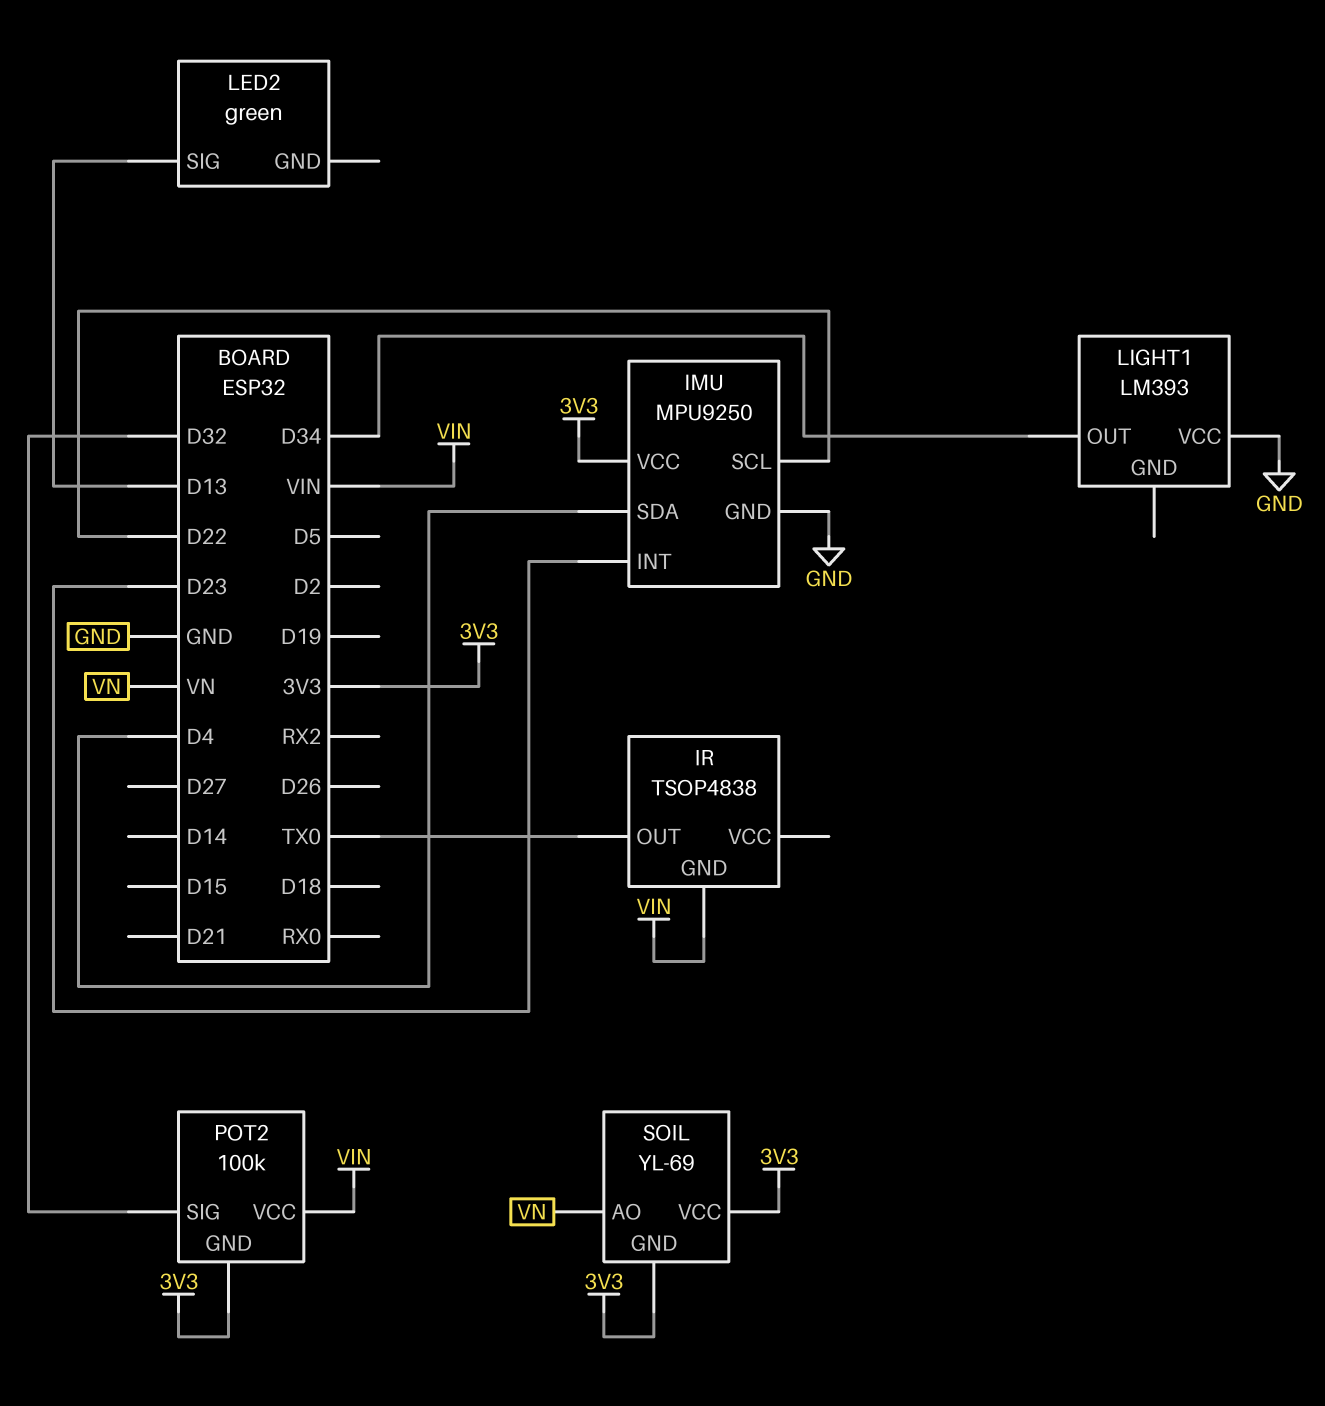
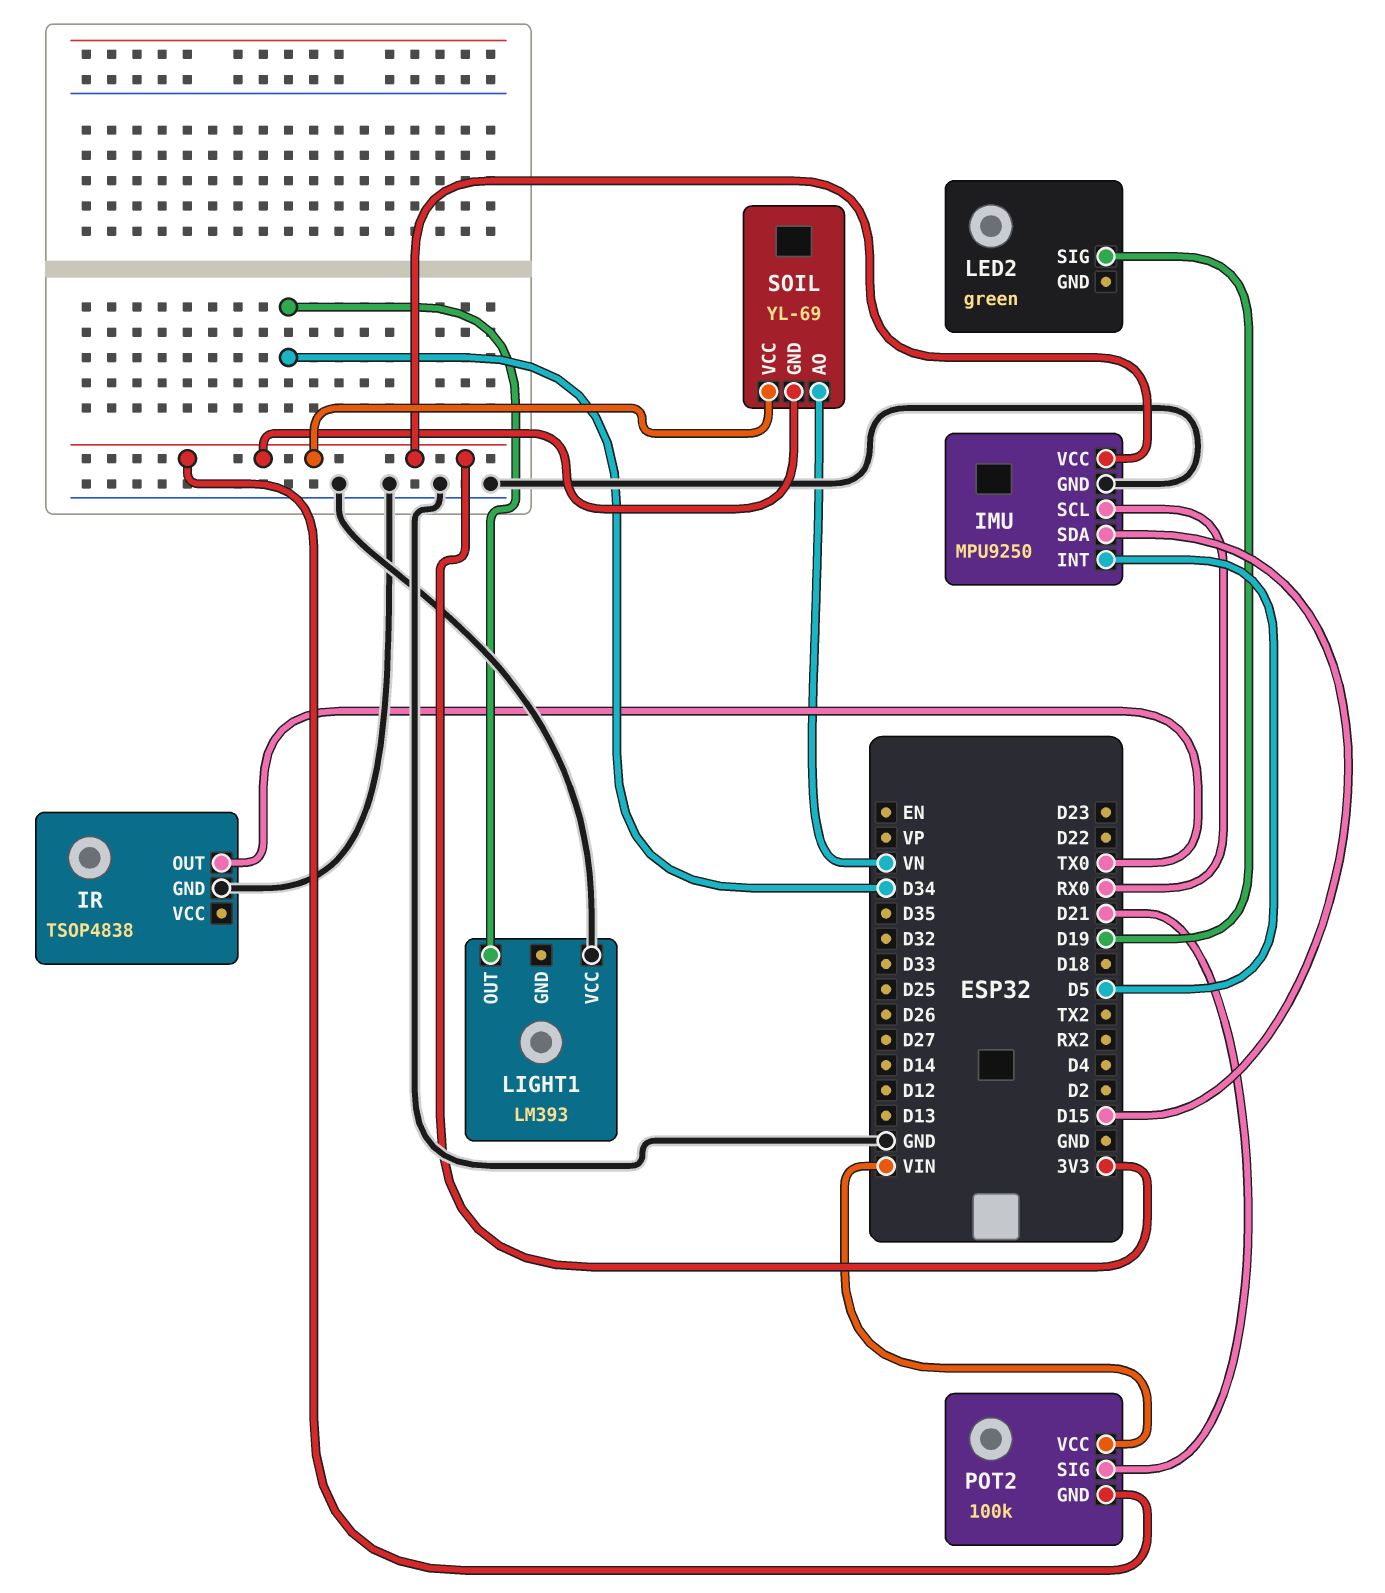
IMU pin INT: D23 -> D5
IMU pin SCL: D22 -> RX0
IMU pin SDA: D4 -> D15
IR pin GND: VIN -> GND
LED2 pin SIG: D13 -> D19
POT2 pin SIG: D32 -> D21

